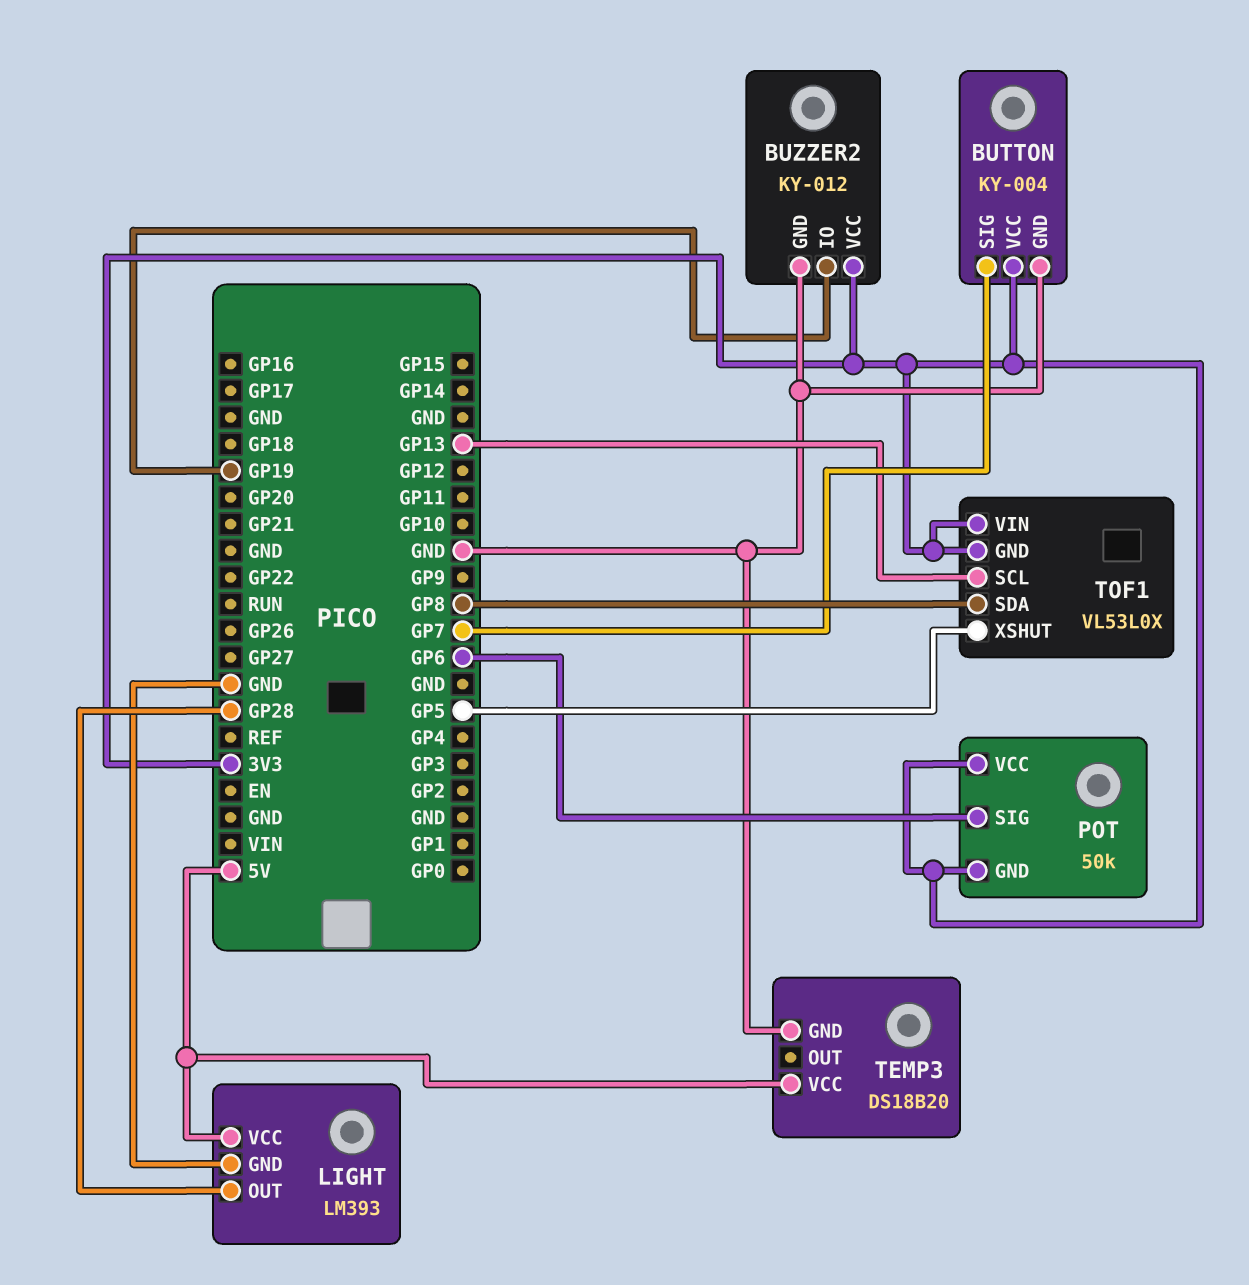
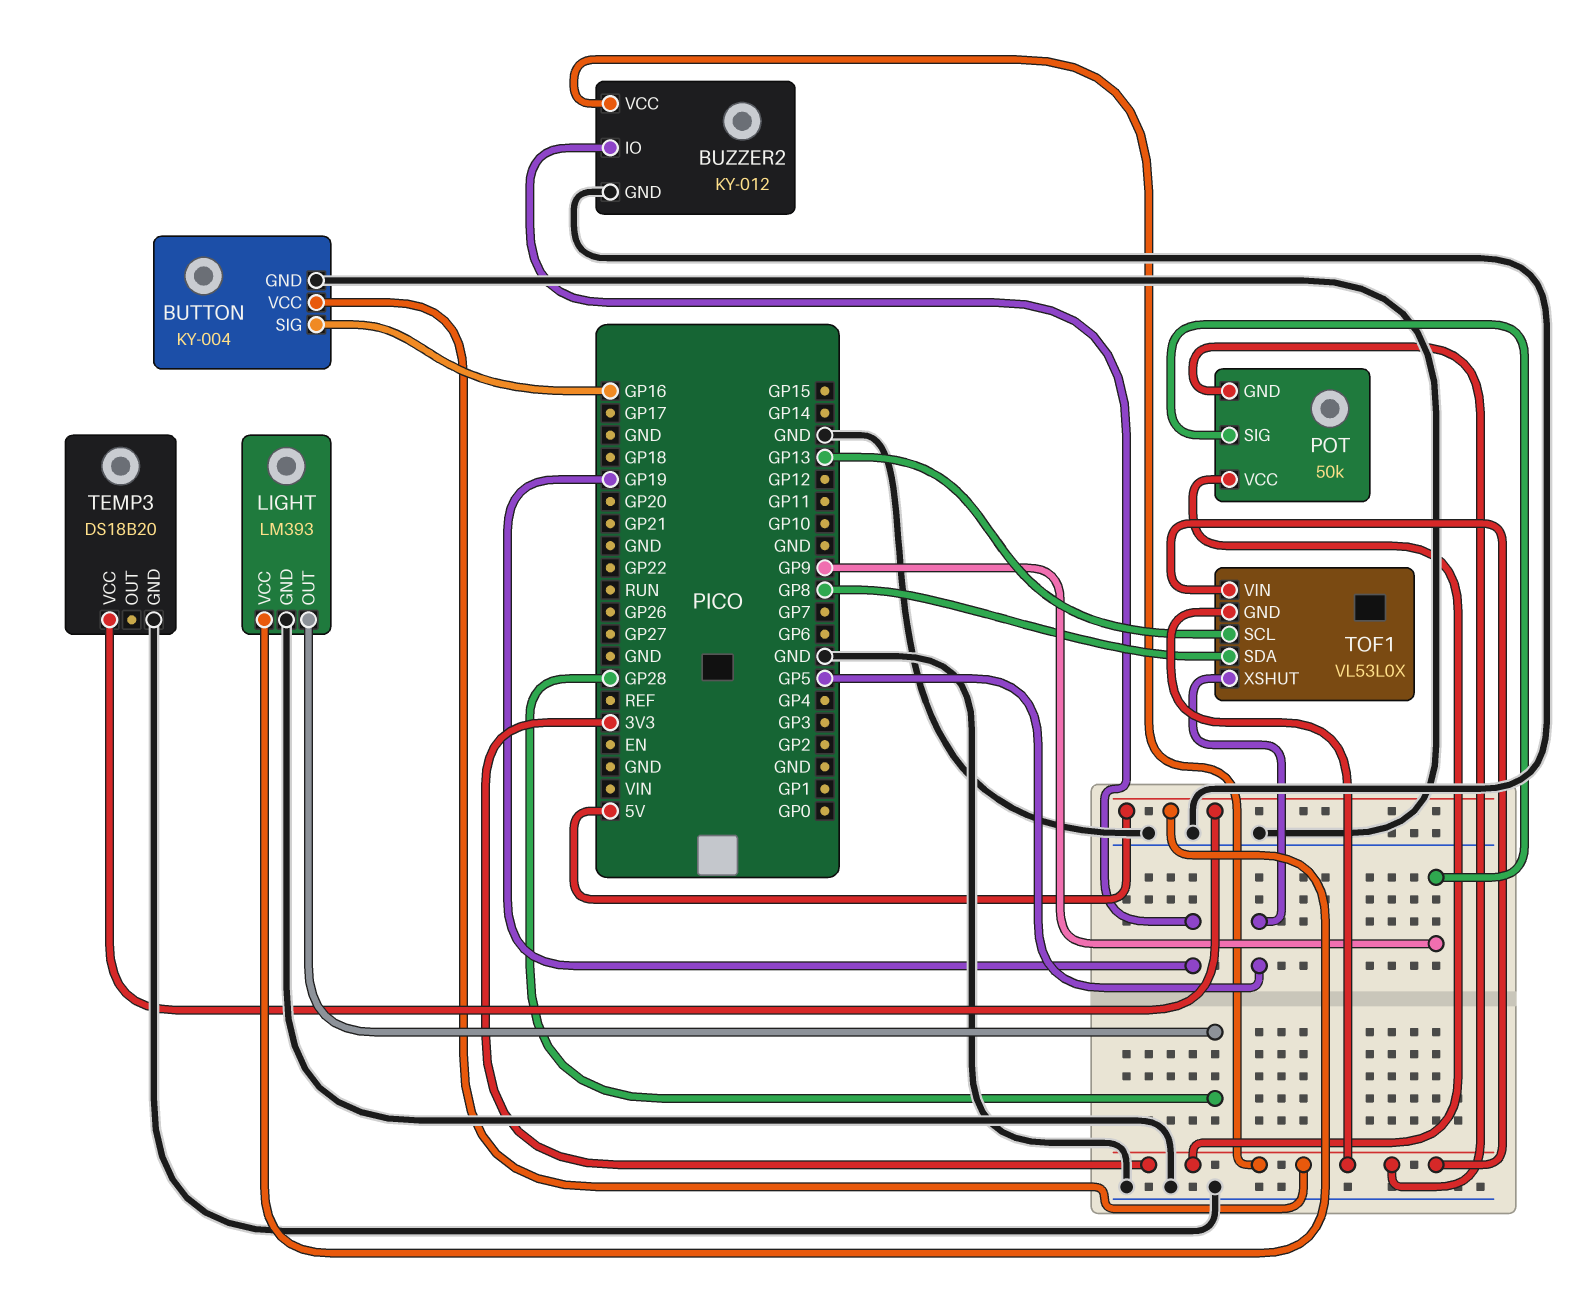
BUTTON pin SIG: GP7 -> GP16
POT pin SIG: GP6 -> GP9

